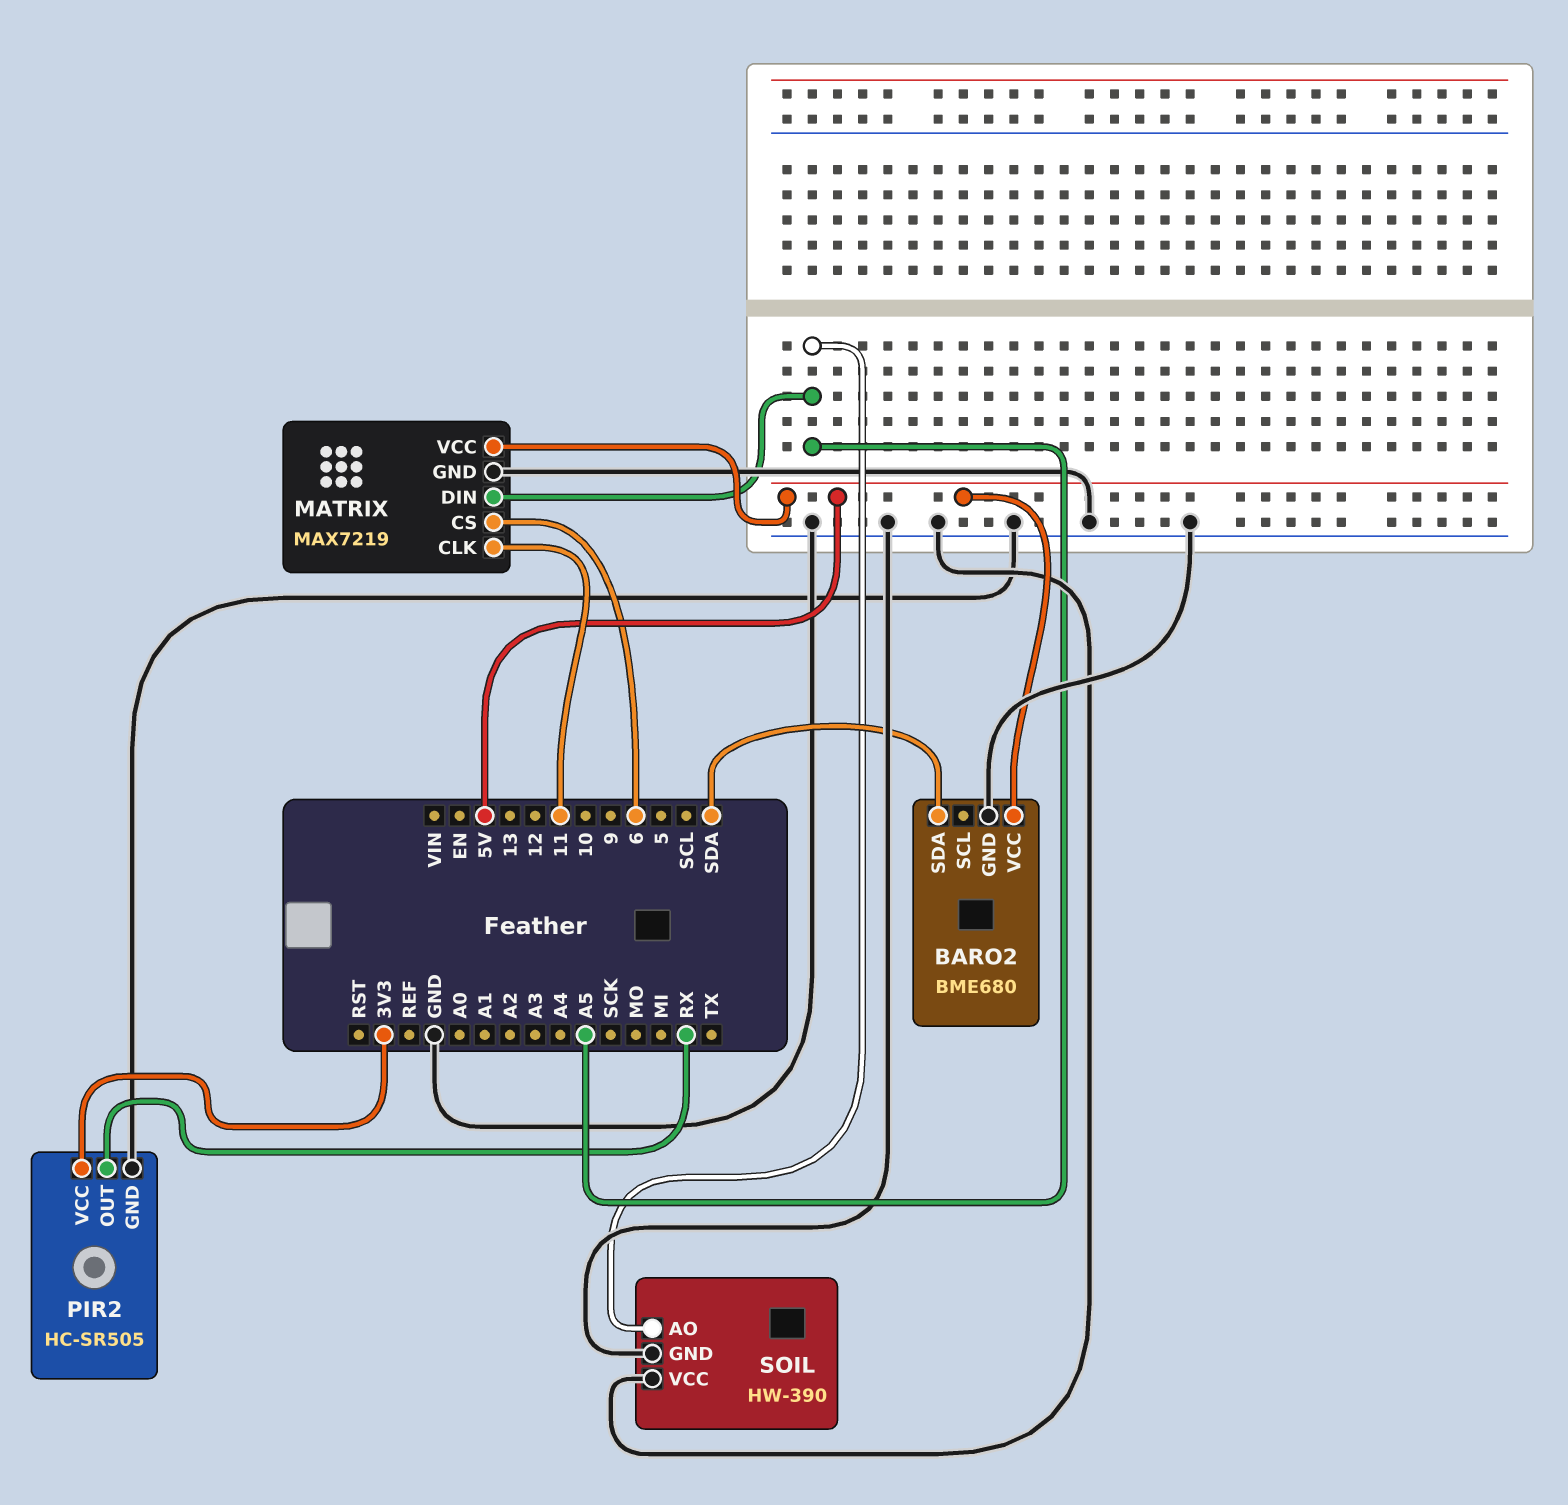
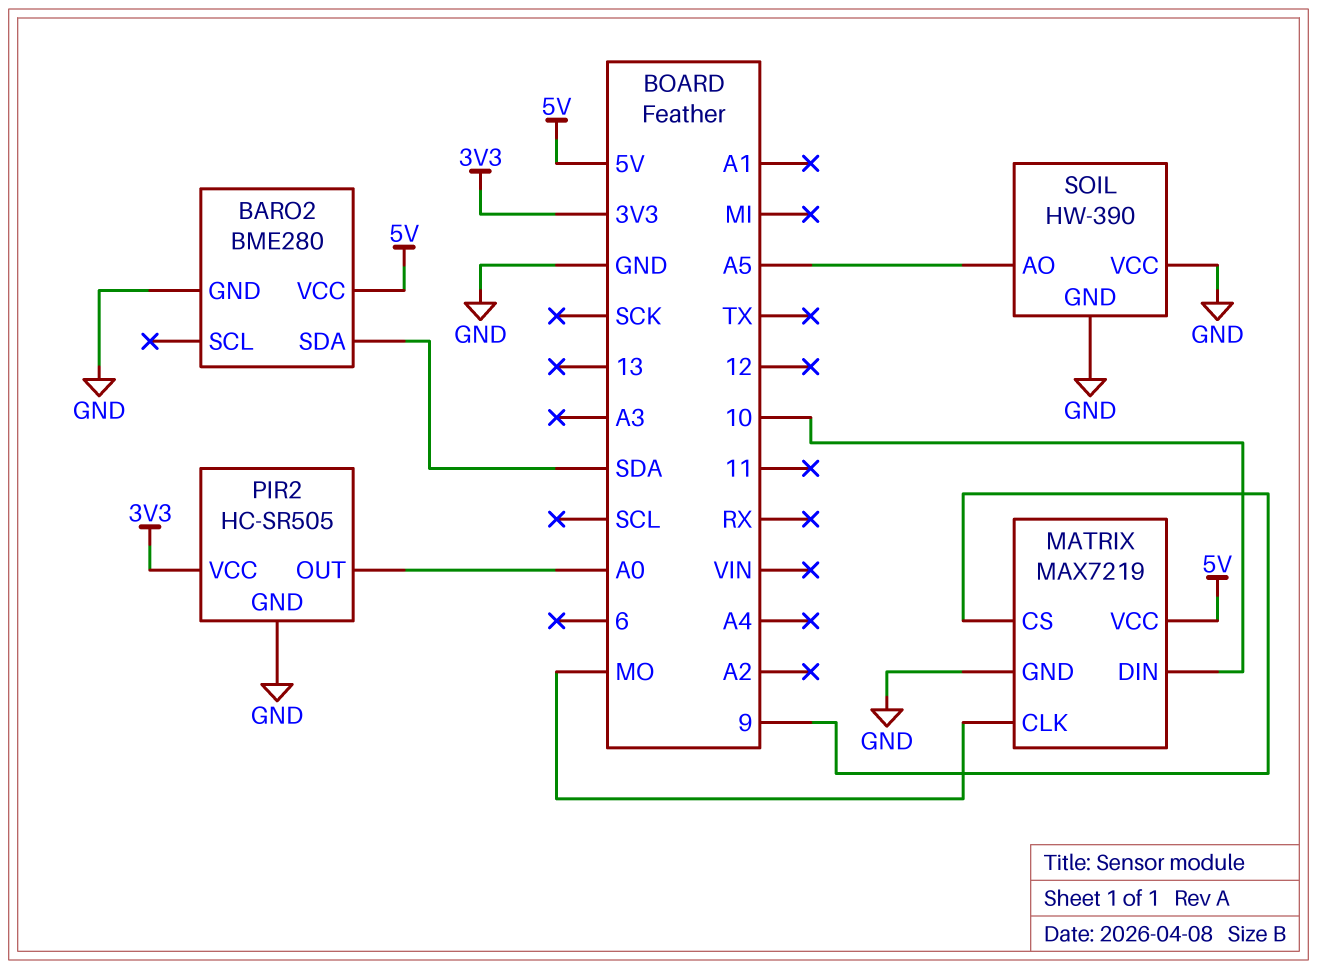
BARO2: BME680 -> BME280
MATRIX pin CLK: 11 -> MO
MATRIX pin CS: 6 -> 9
MATRIX pin DIN: A5 -> 10
PIR2 pin OUT: RX -> A0

